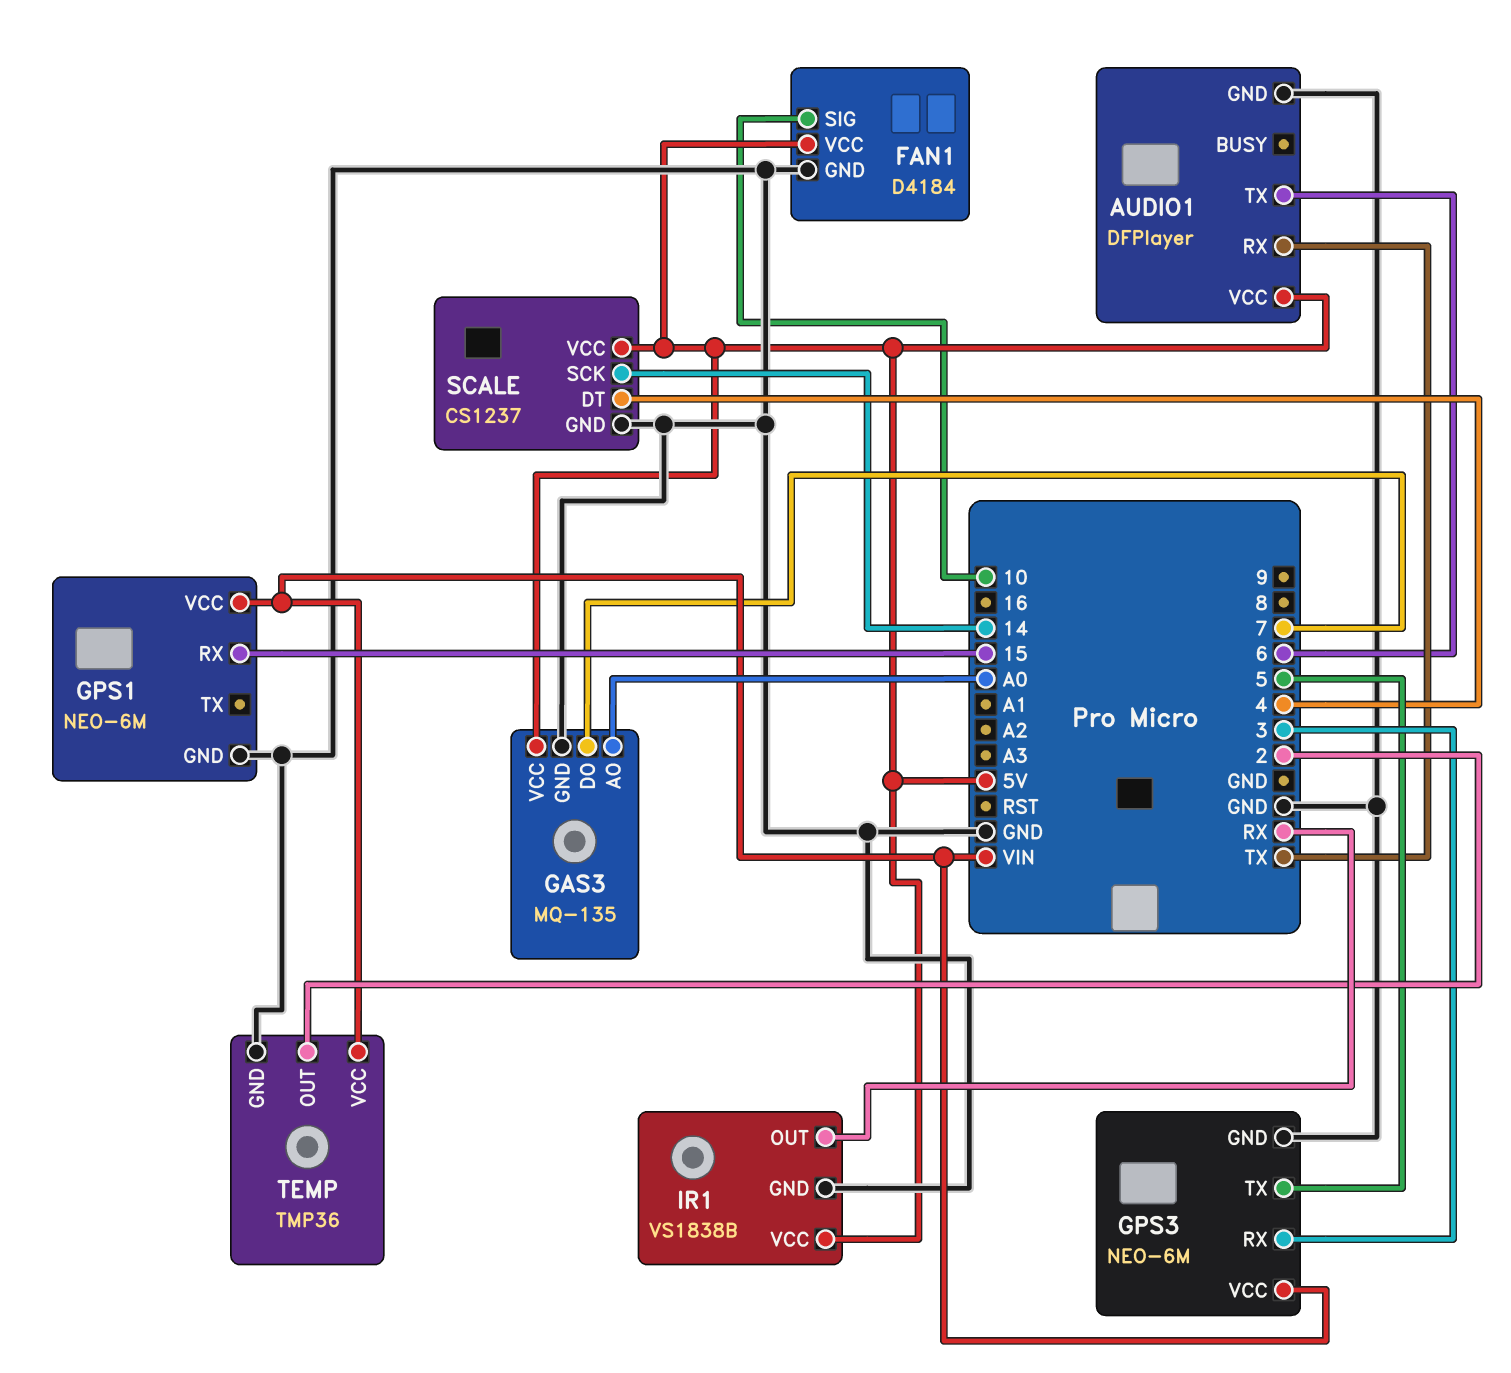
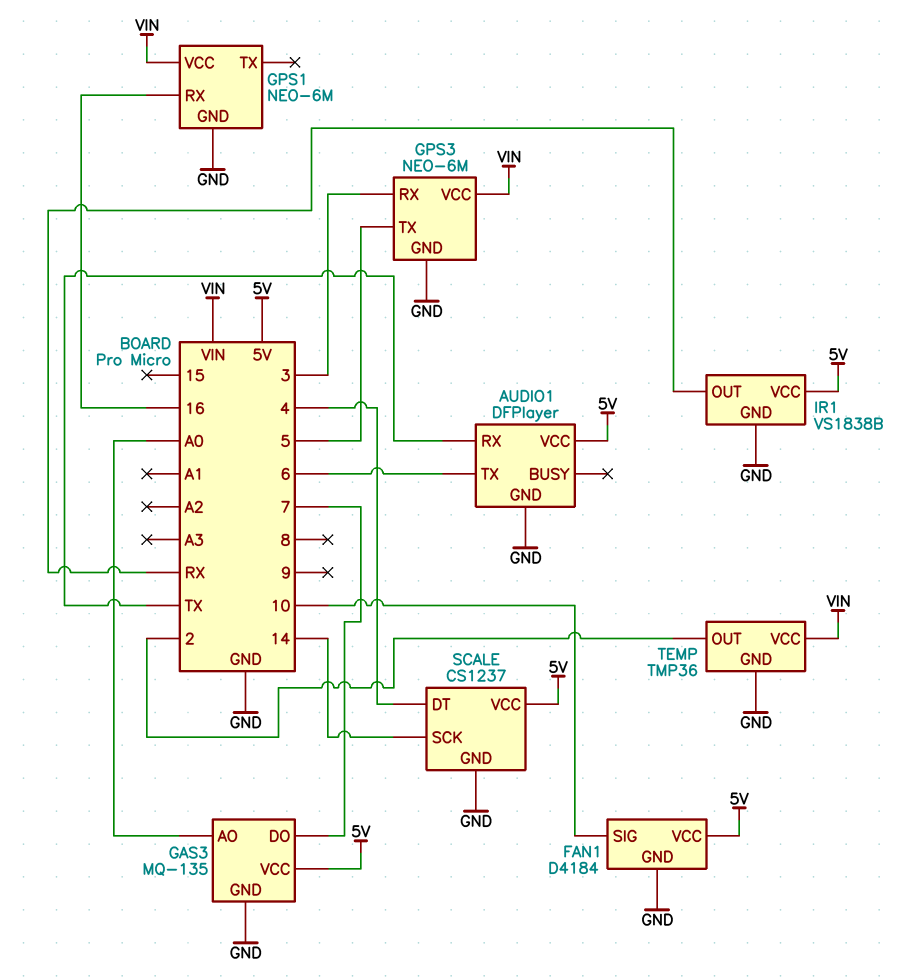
GPS1 pin RX: 15 -> 16

